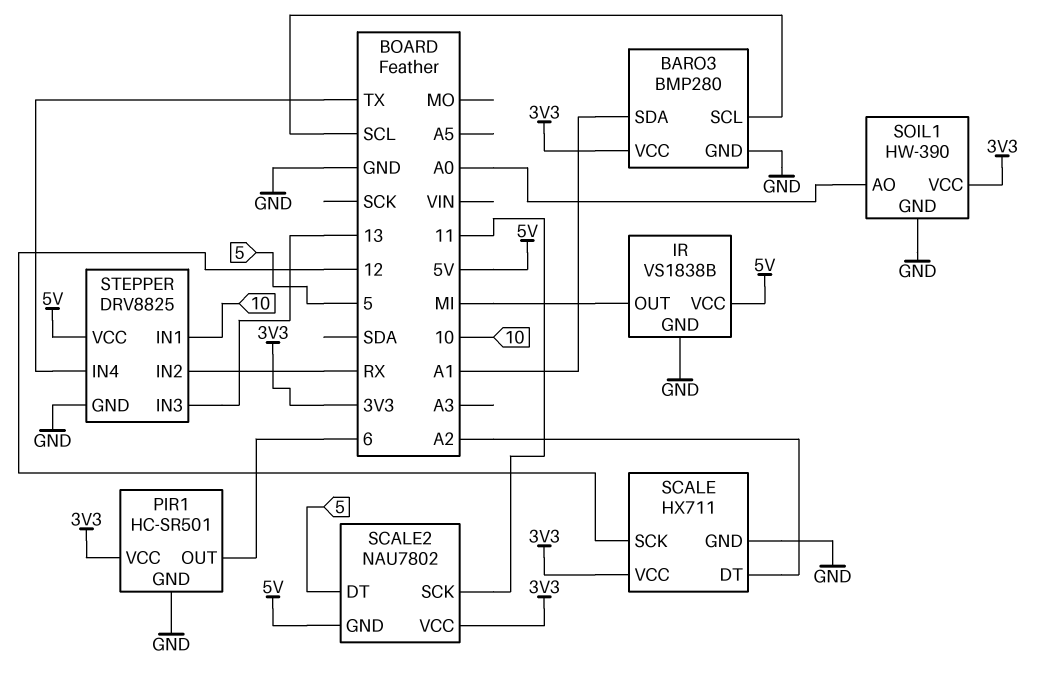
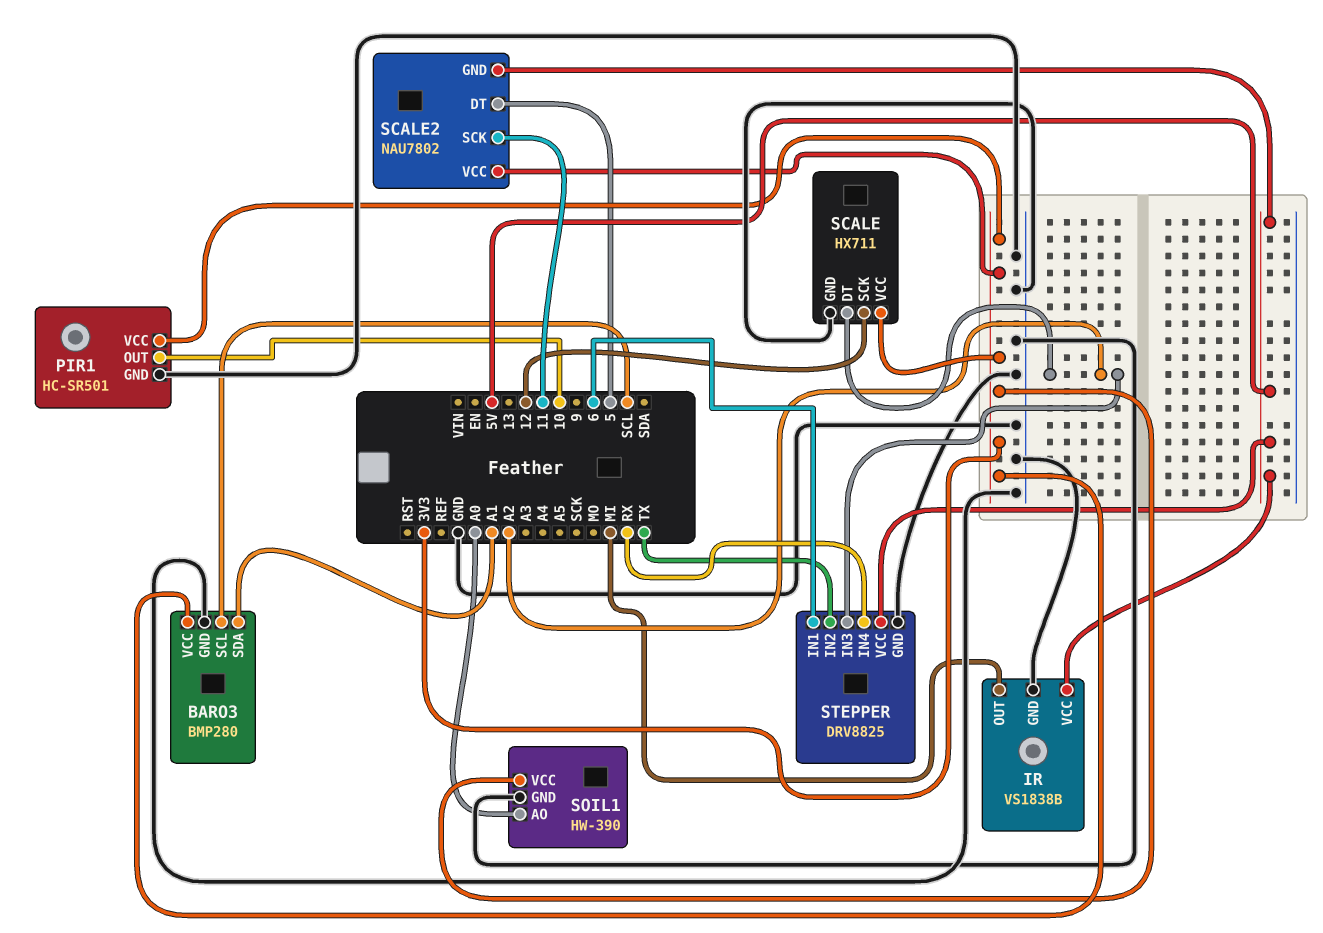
PIR1 pin OUT: 6 -> 10
STEPPER pin IN1: 10 -> 6
STEPPER pin IN2: RX -> TX
STEPPER pin IN3: 13 -> A2
STEPPER pin IN4: TX -> RX

